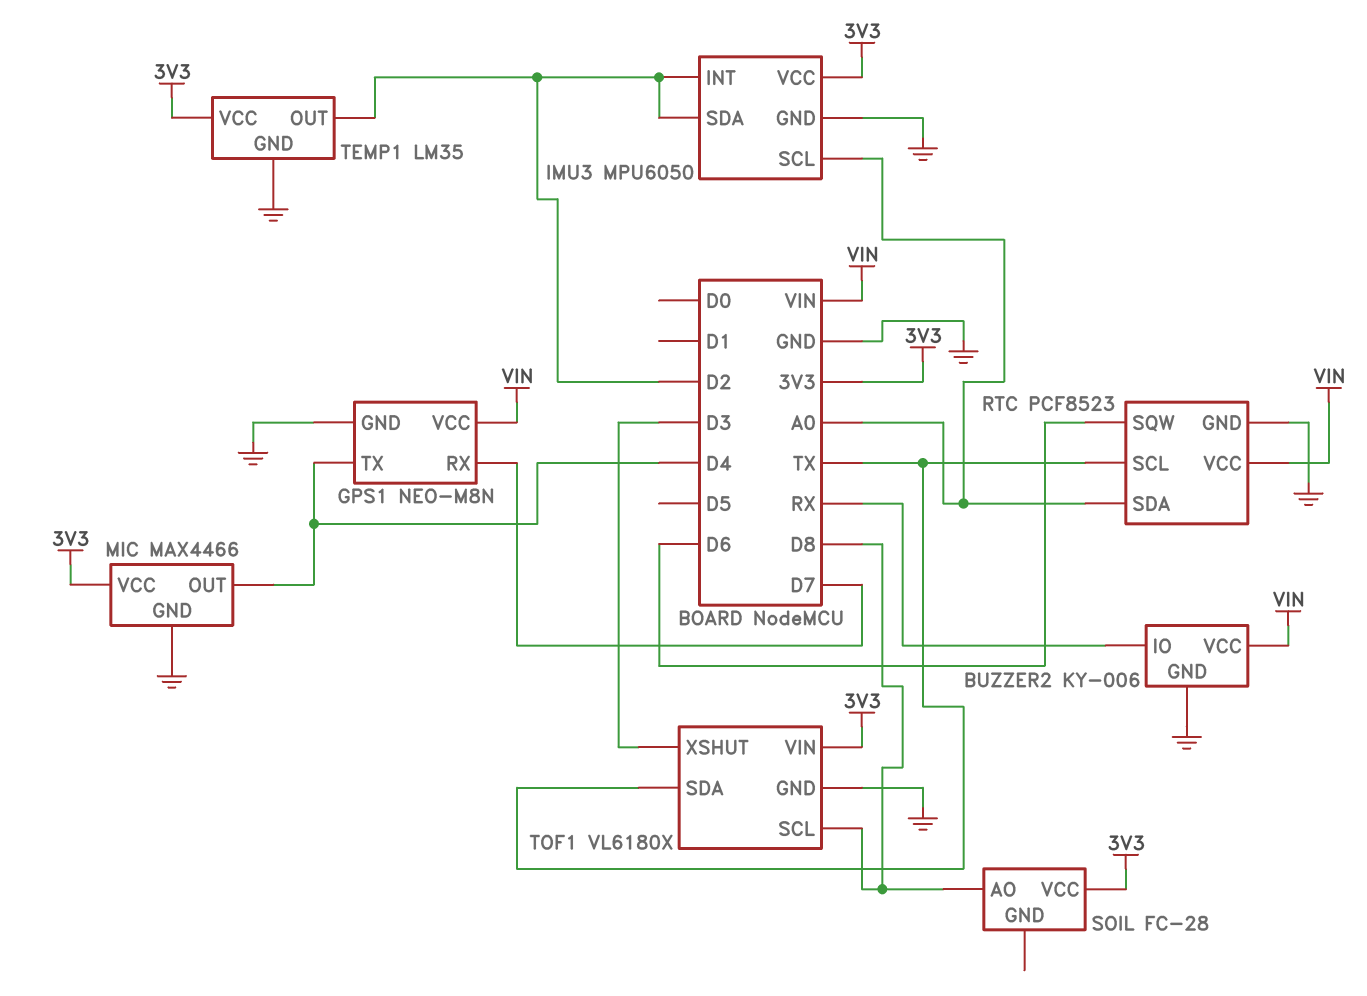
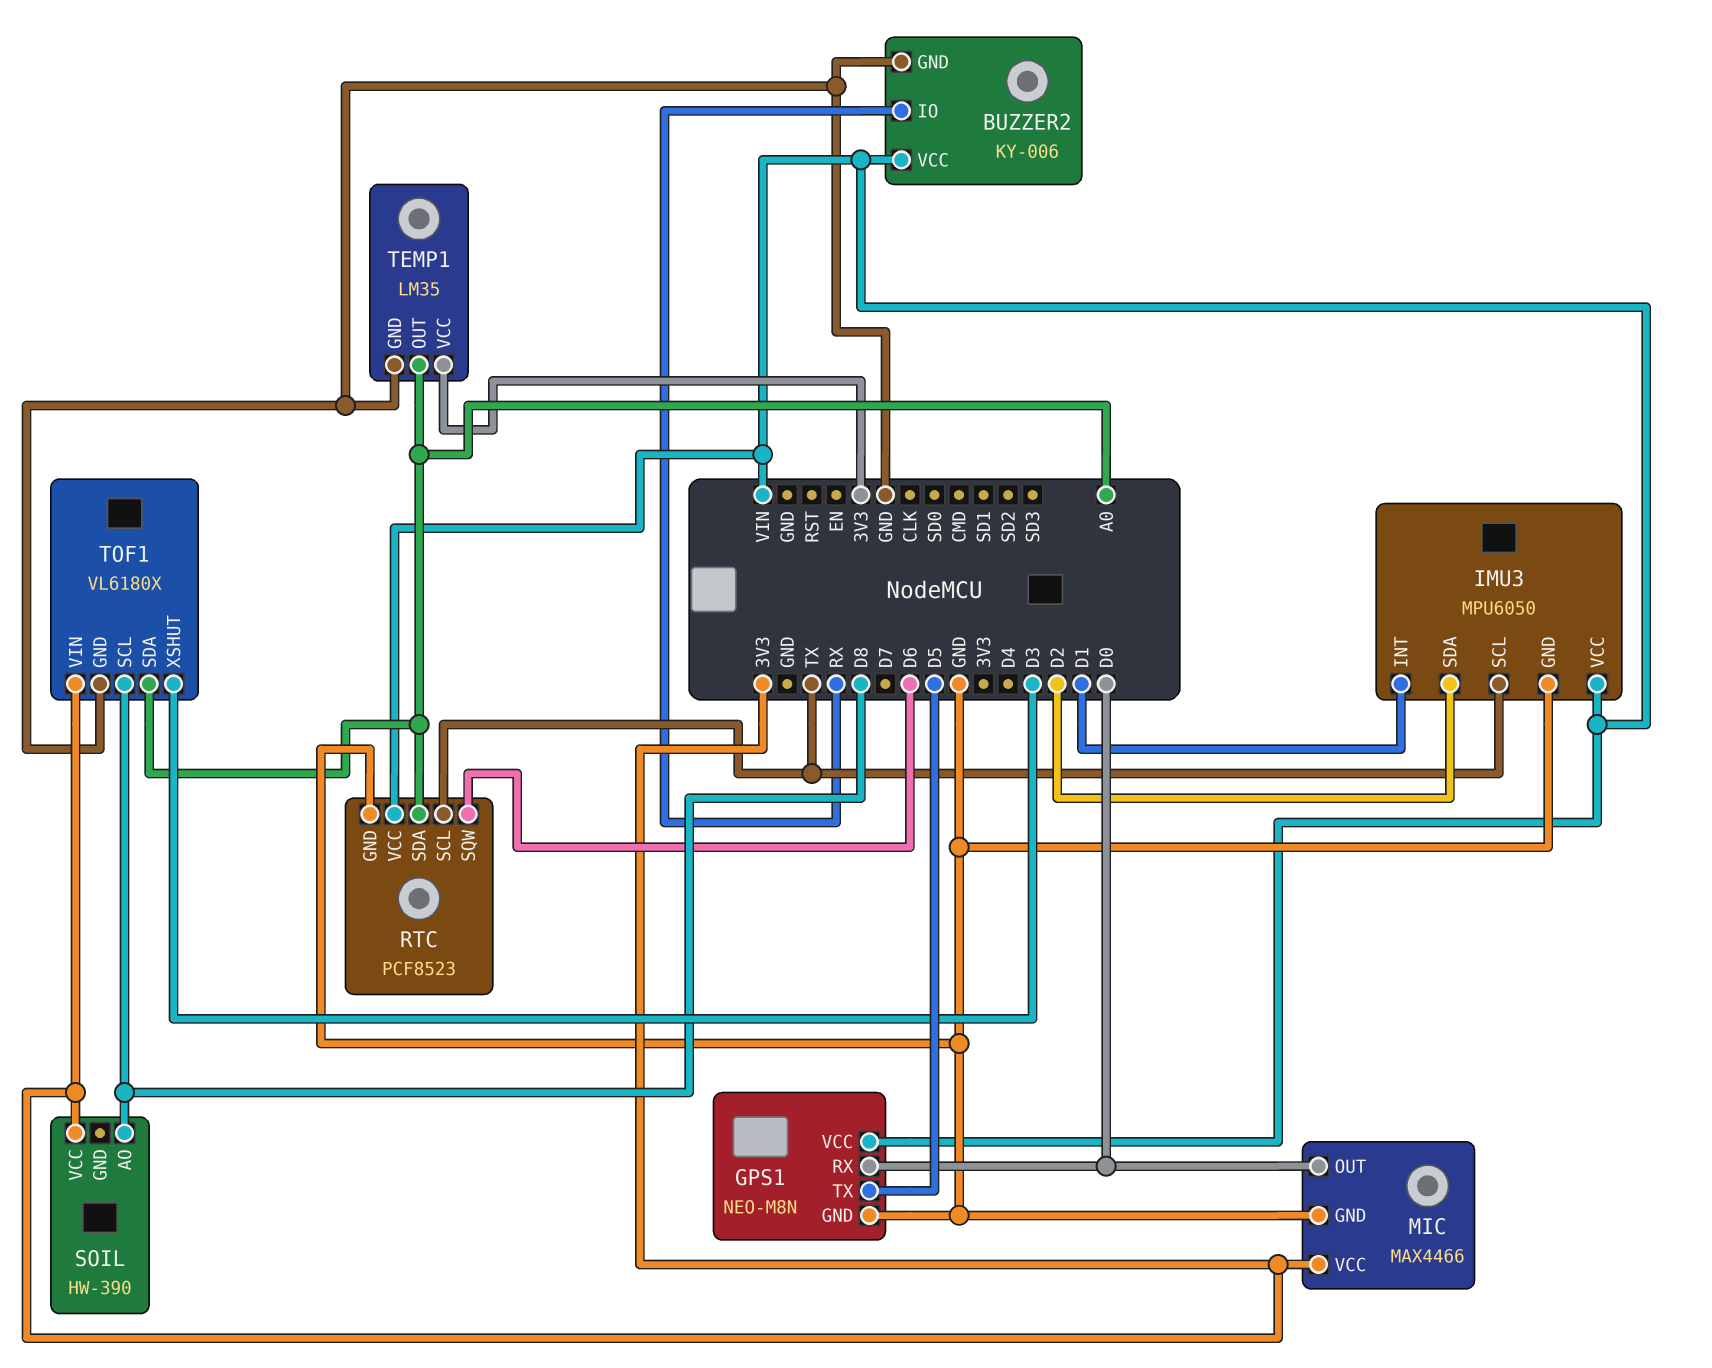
GPS1 pin RX: D7 -> D0
GPS1 pin TX: D4 -> D5
IMU3 pin INT: D2 -> D1
IMU3 pin SCL: A0 -> TX
IMU3 pin VCC: 3V3 -> VIN
MIC pin OUT: D4 -> D0
SOIL: FC-28 -> HW-390
TEMP1 pin OUT: D2 -> A0
TOF1 pin SDA: TX -> A0

